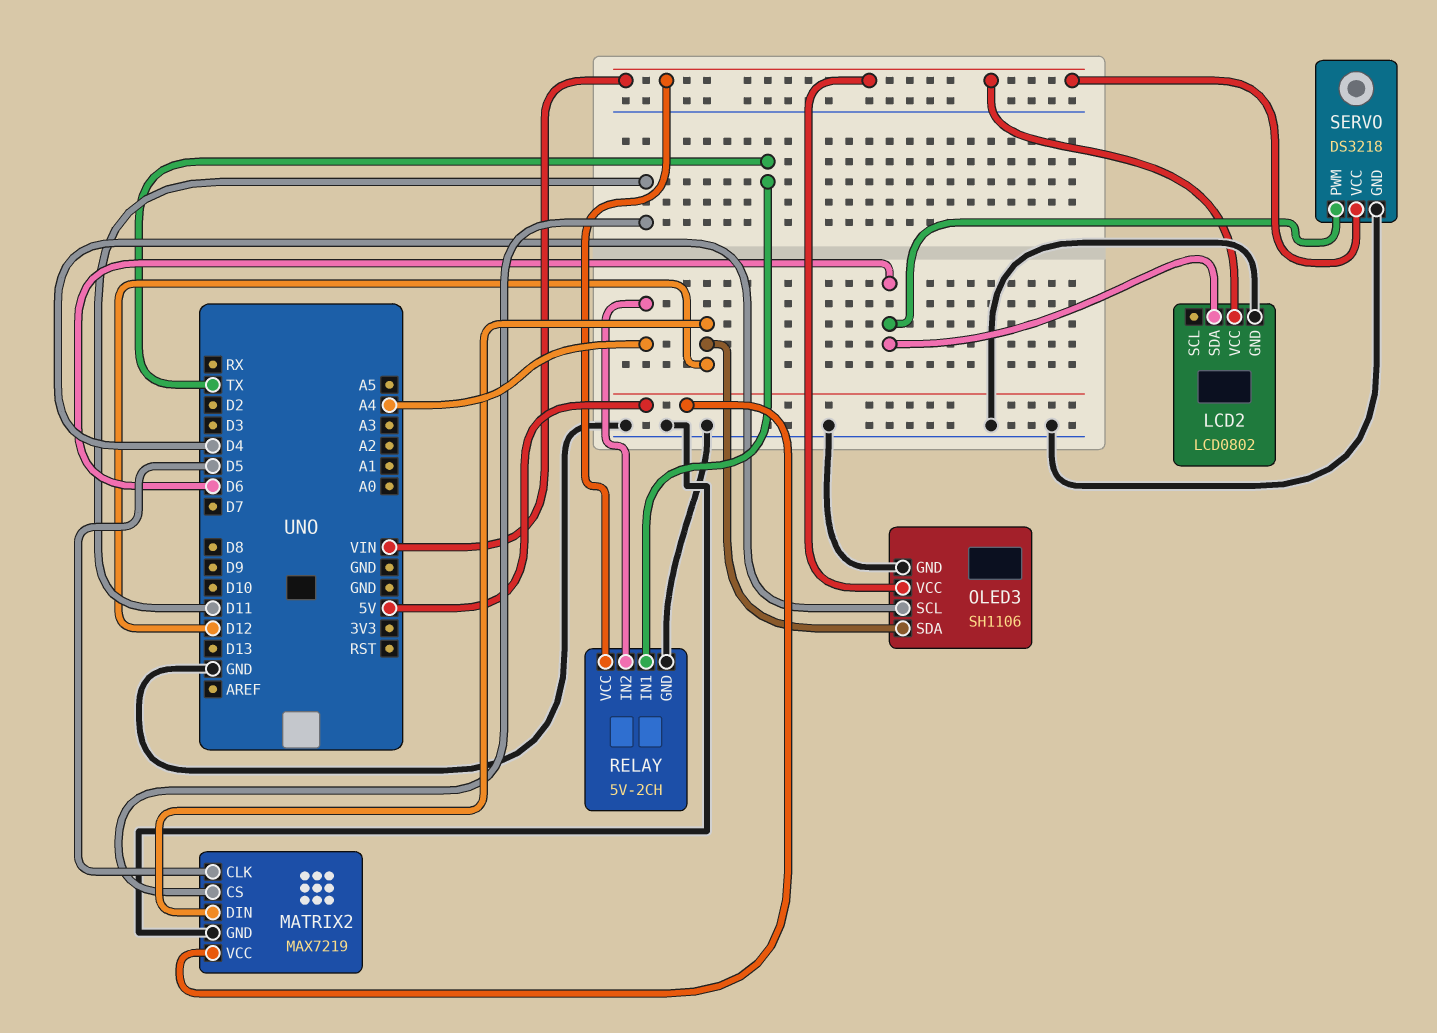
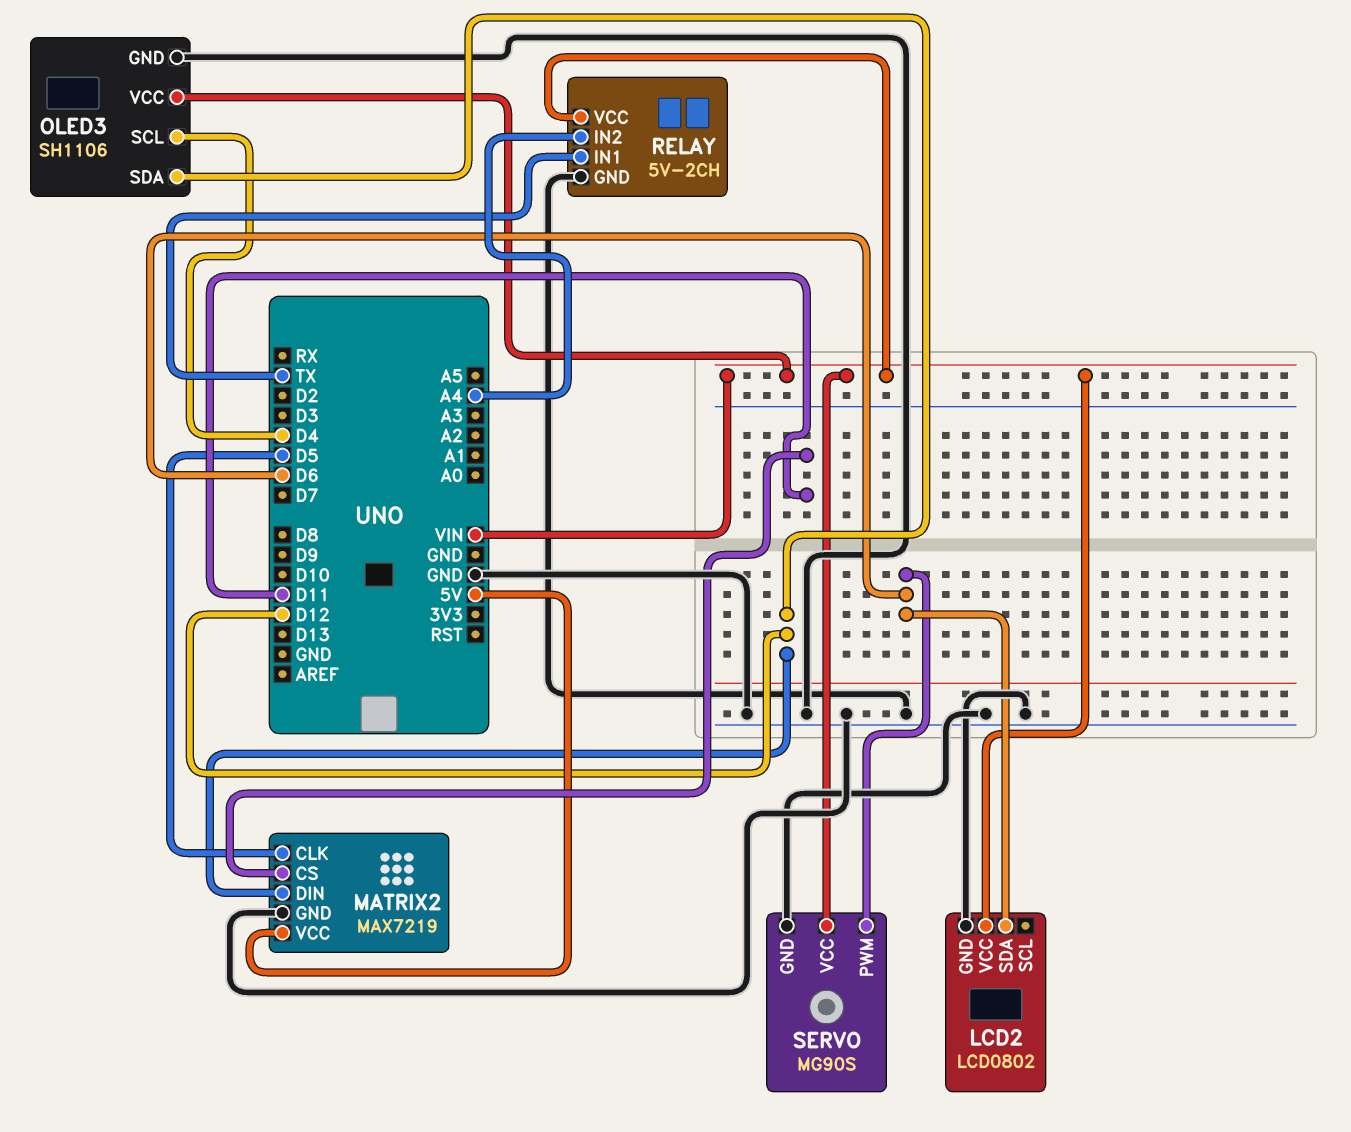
SERVO: DS3218 -> MG90S

